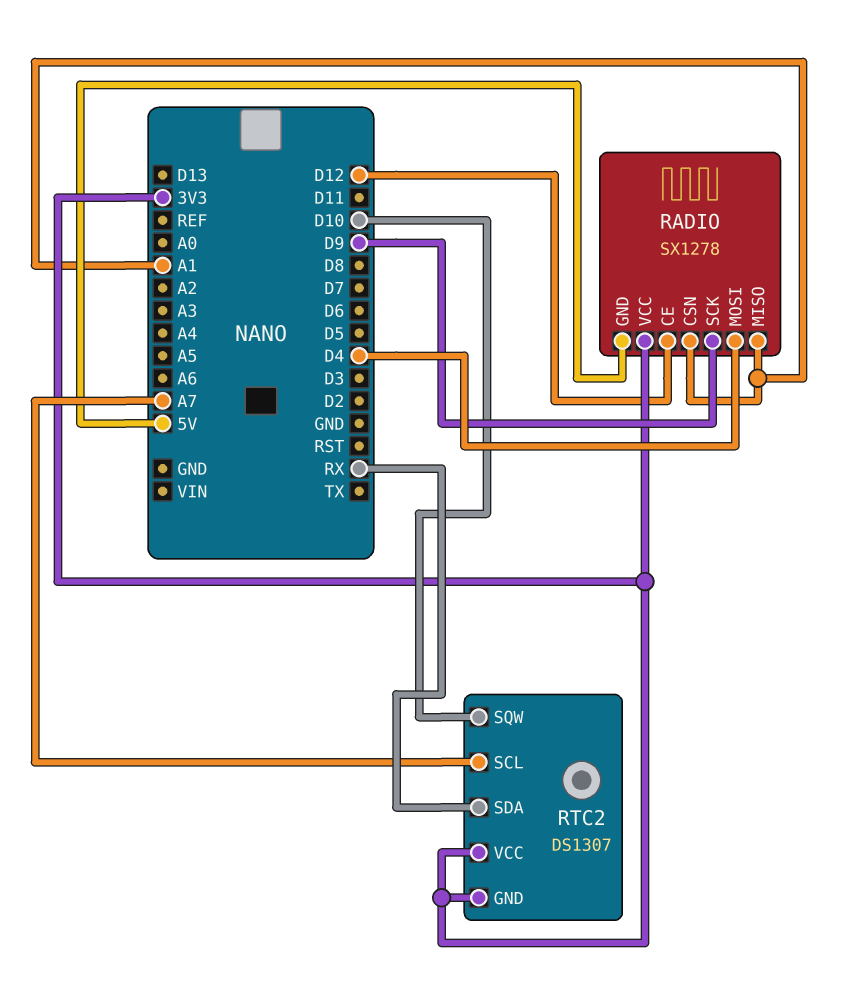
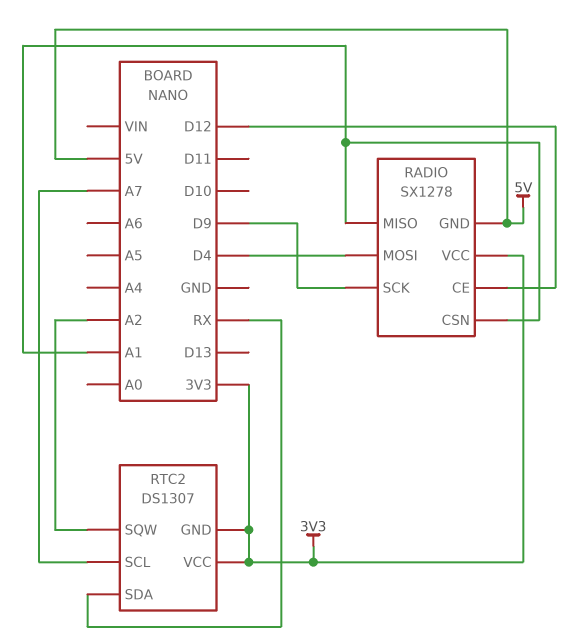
RTC2 pin SQW: D10 -> A2

